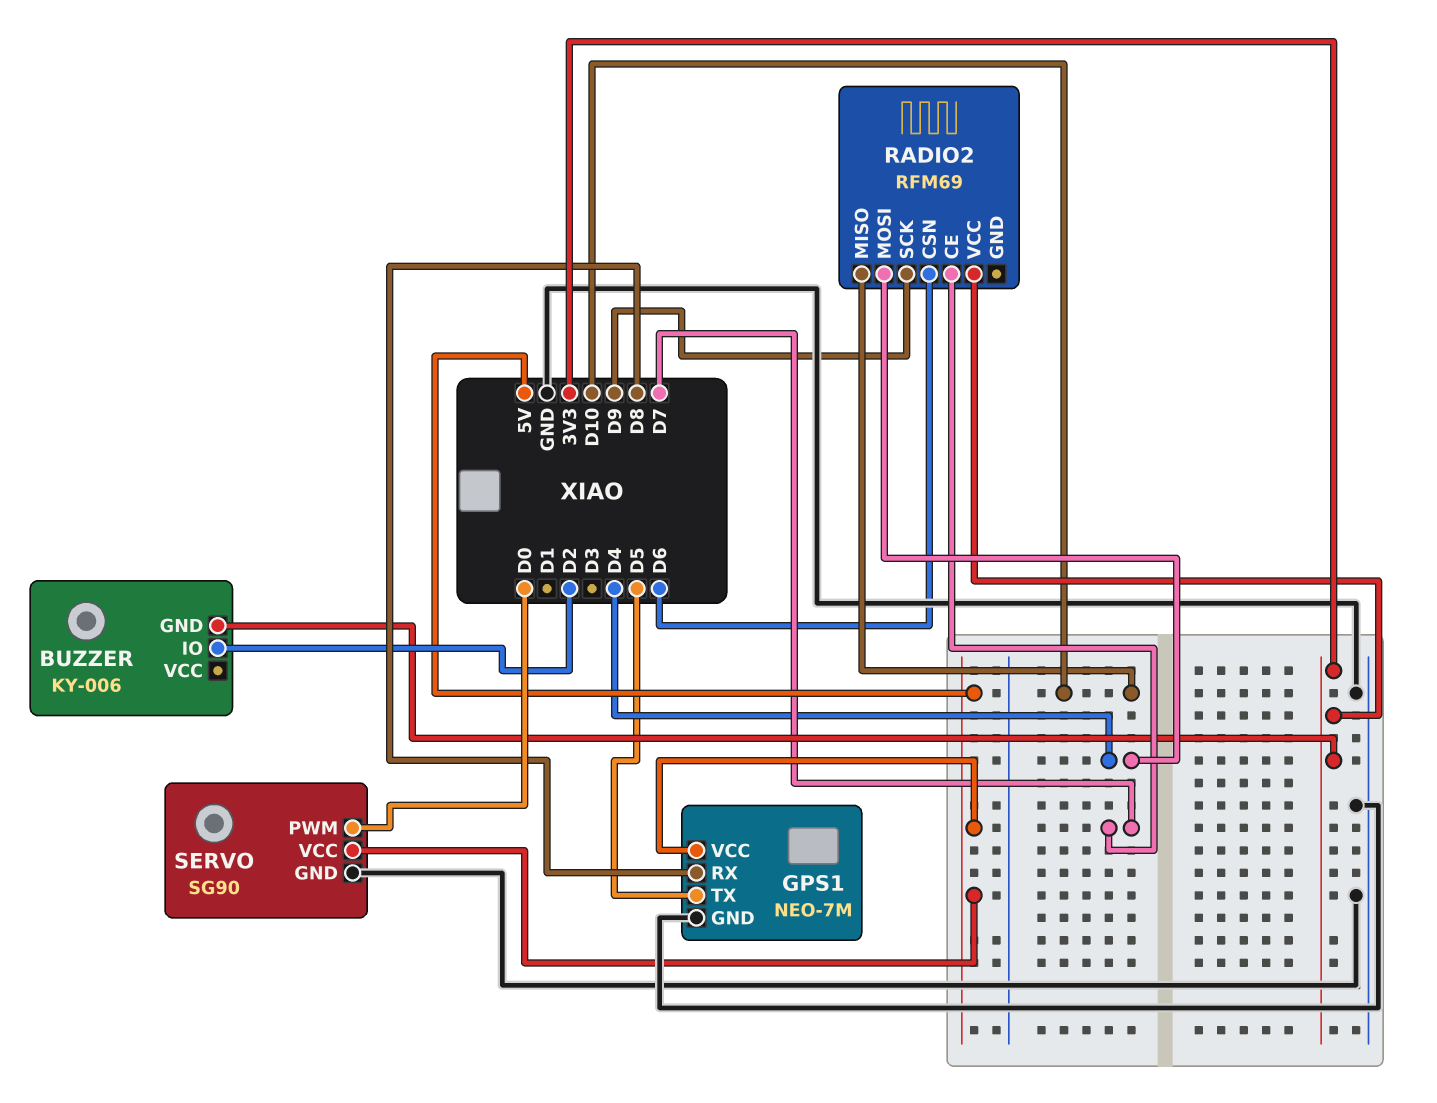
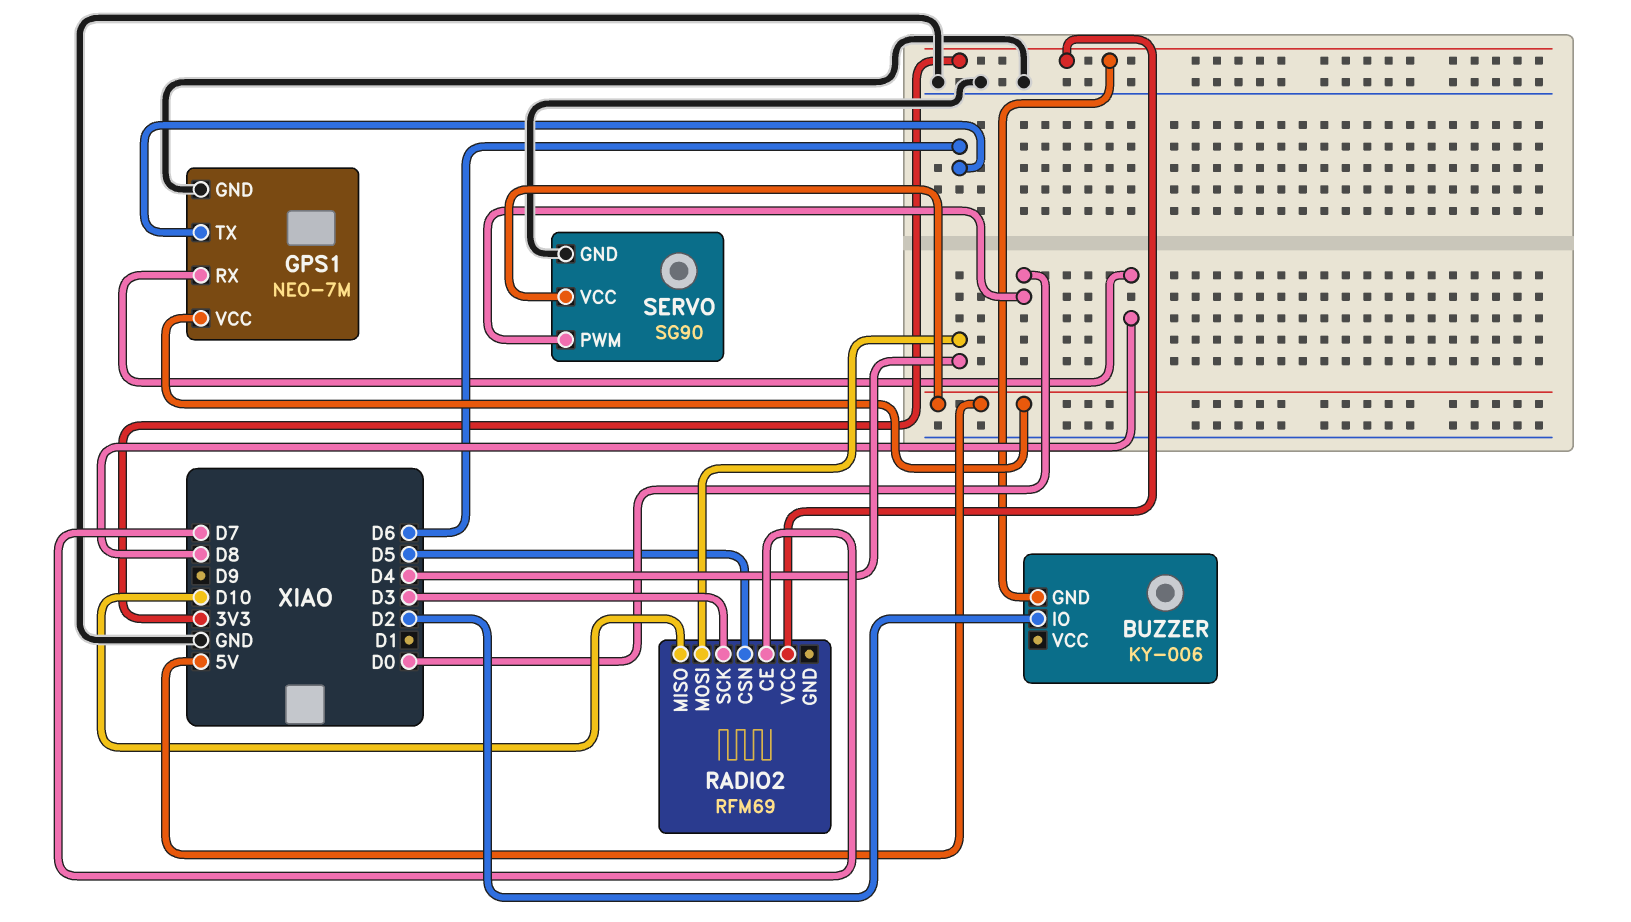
GPS1 pin TX: D5 -> D6
RADIO2 pin CSN: D6 -> D5
RADIO2 pin SCK: D9 -> D3

